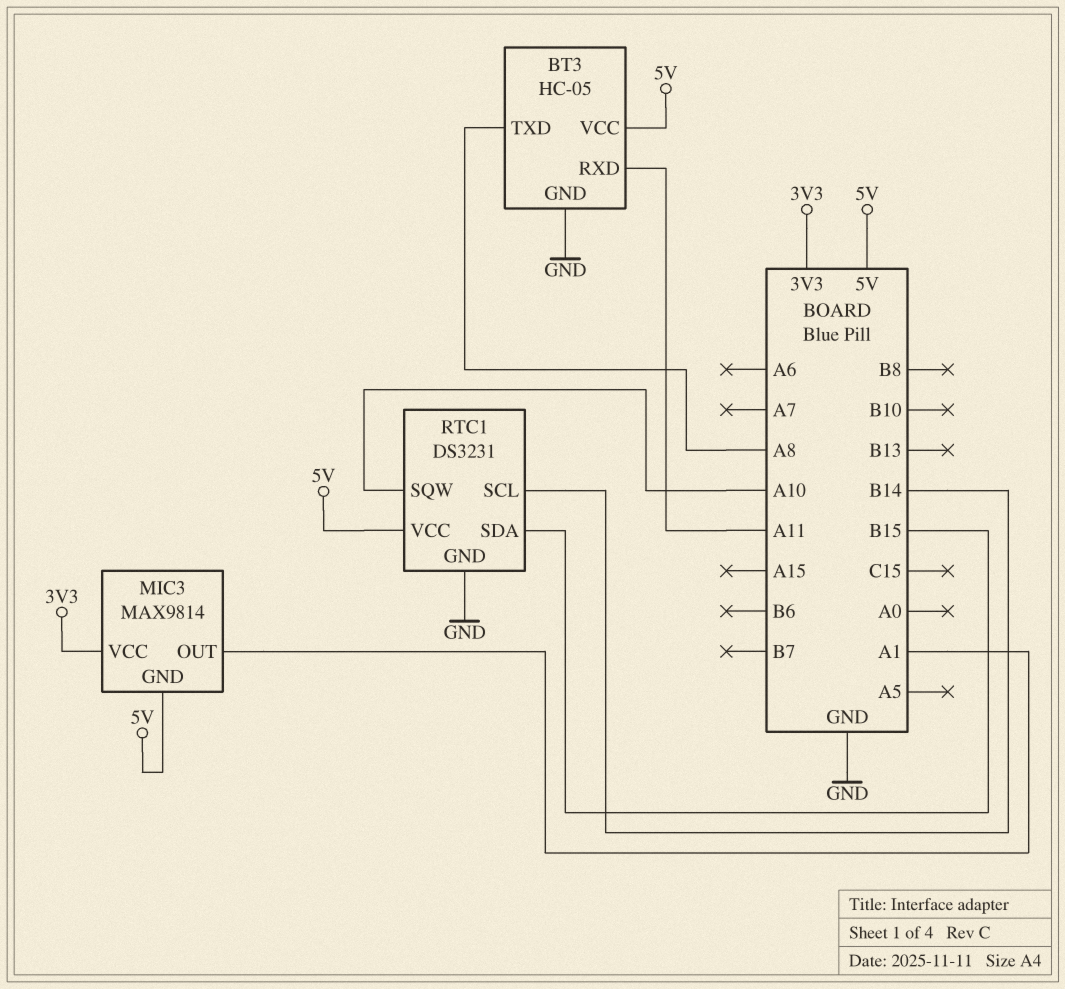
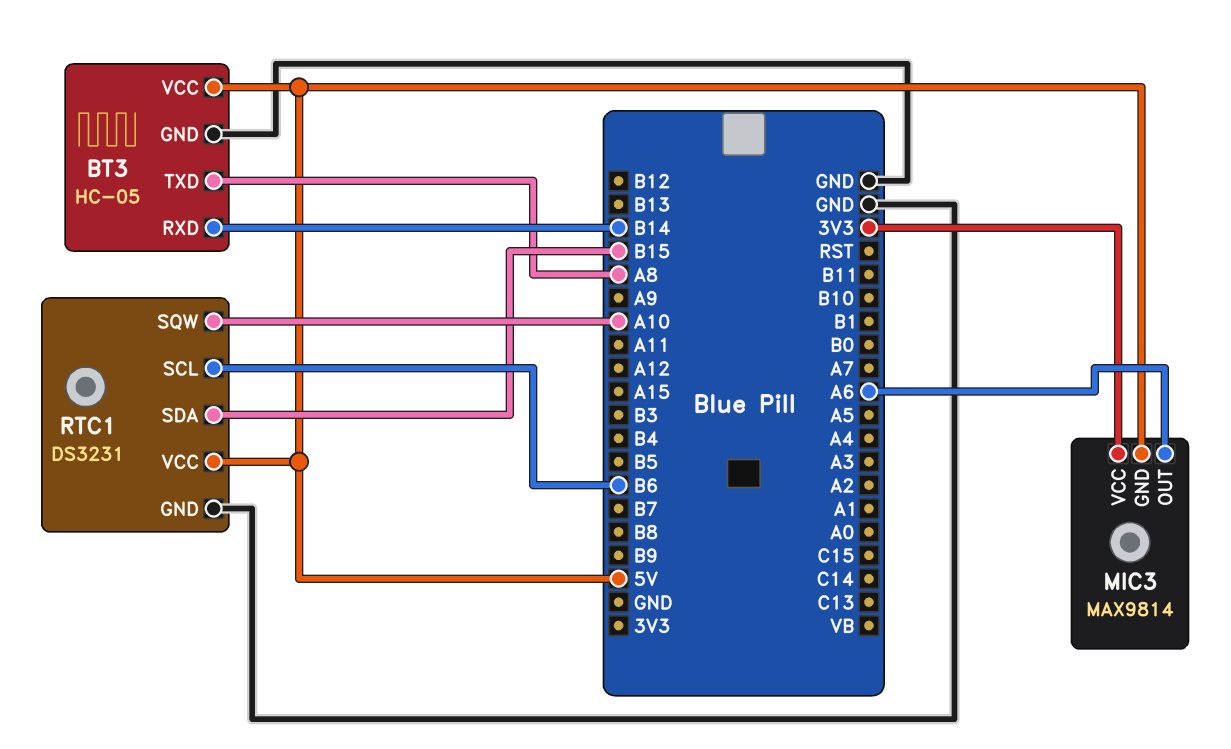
BT3 pin RXD: A11 -> B14
MIC3 pin OUT: A1 -> A6
RTC1 pin SCL: B14 -> B6

